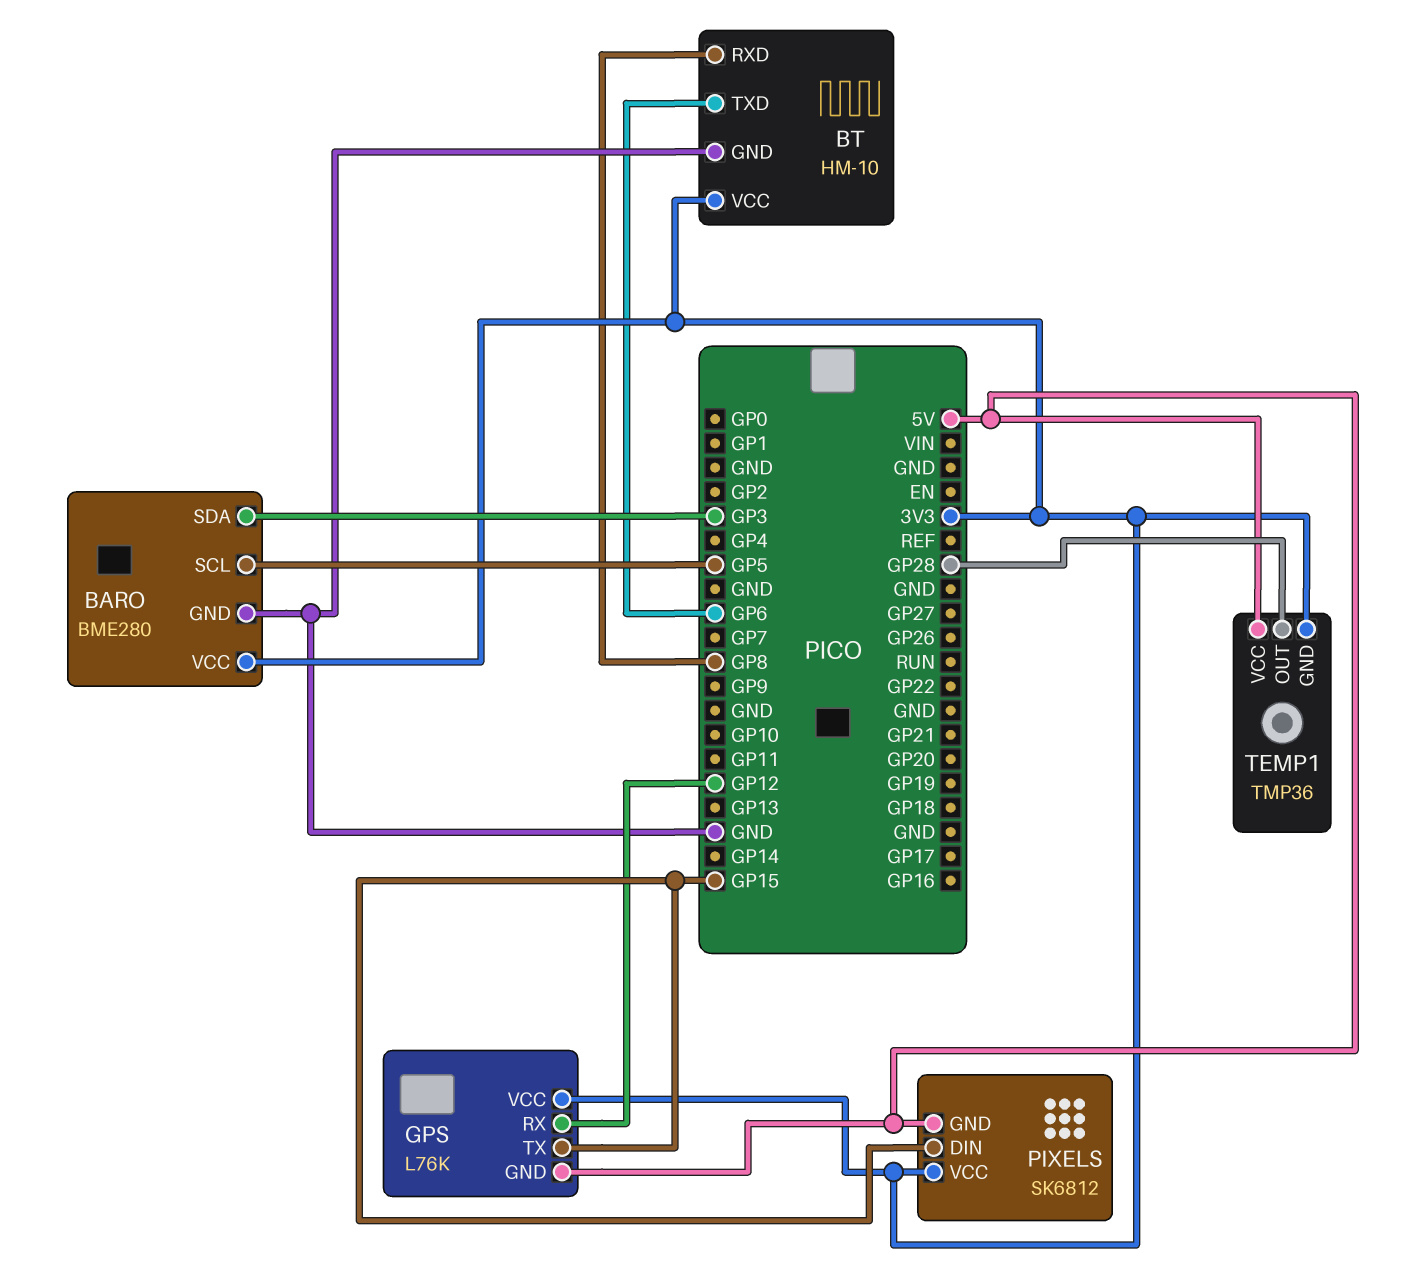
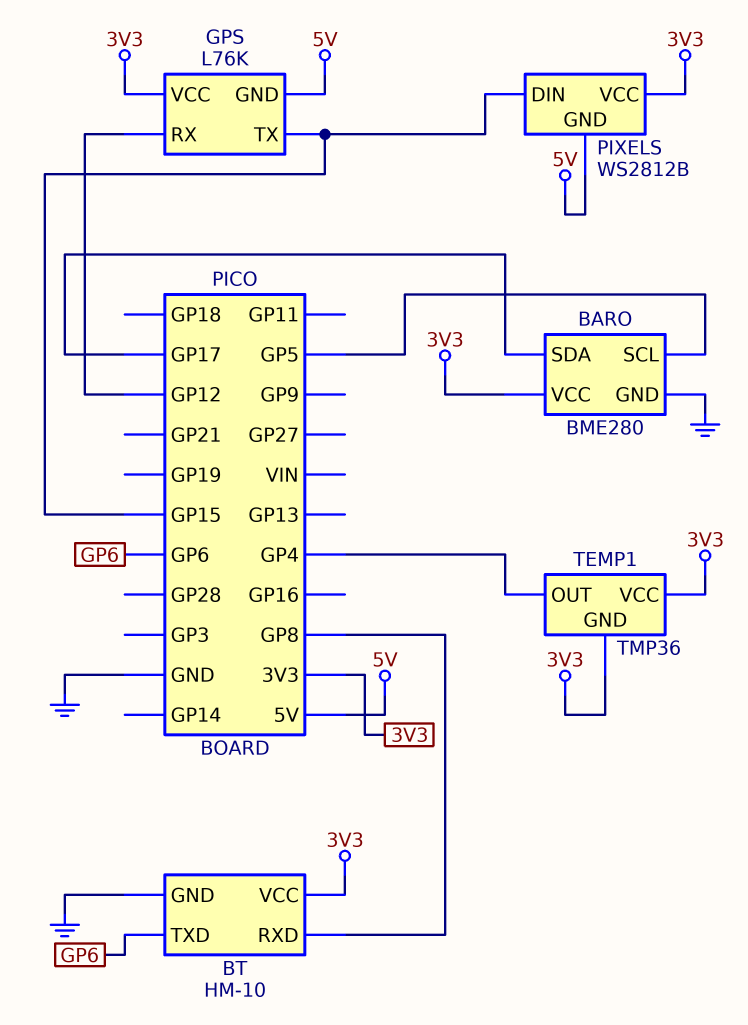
BARO pin SDA: GP3 -> GP17
PIXELS: SK6812 -> WS2812B
TEMP1 pin OUT: GP28 -> GP4
TEMP1 pin VCC: 5V -> 3V3

